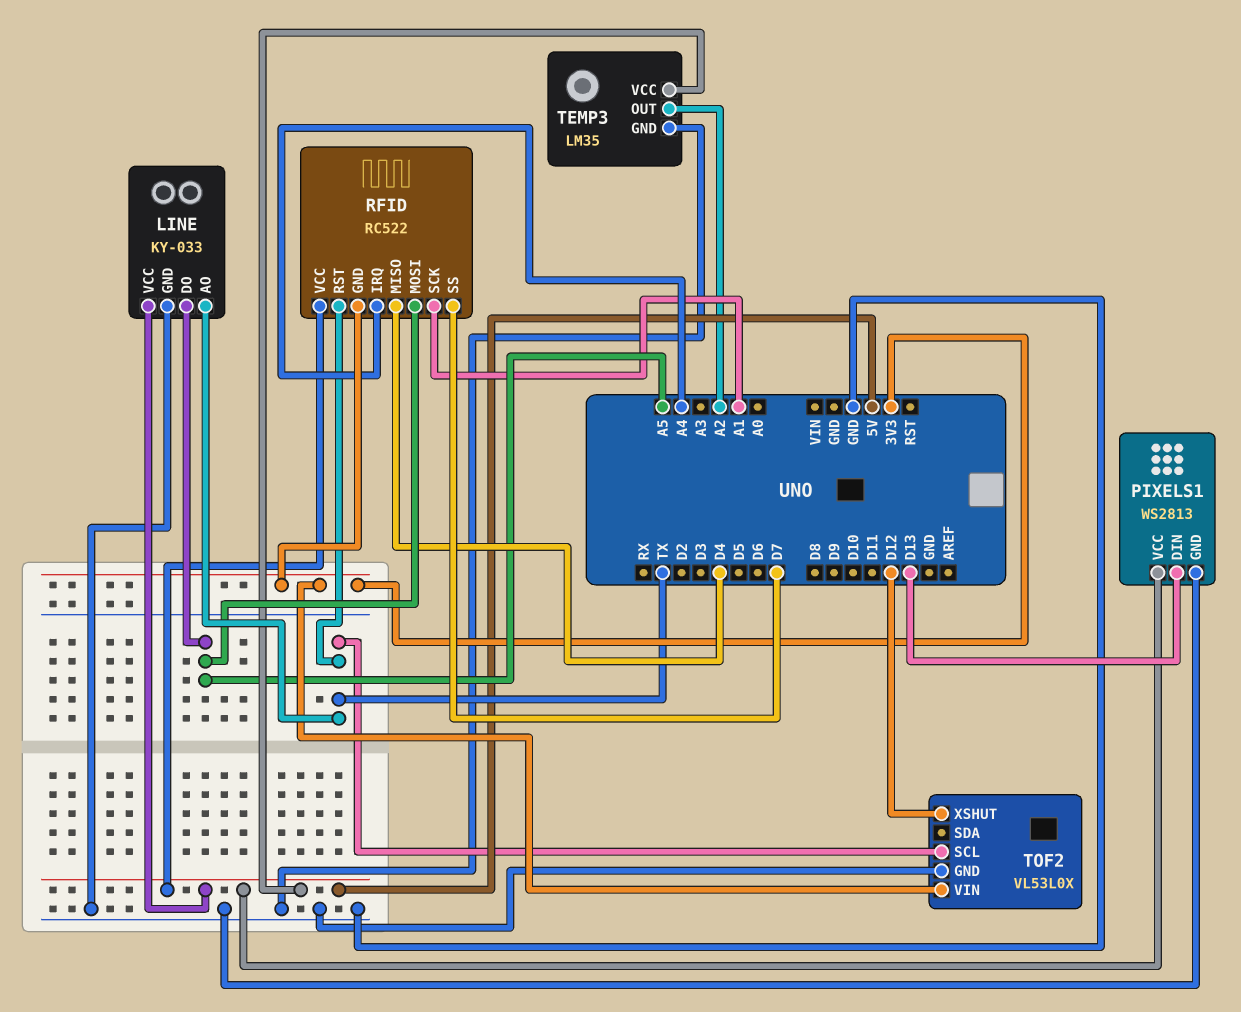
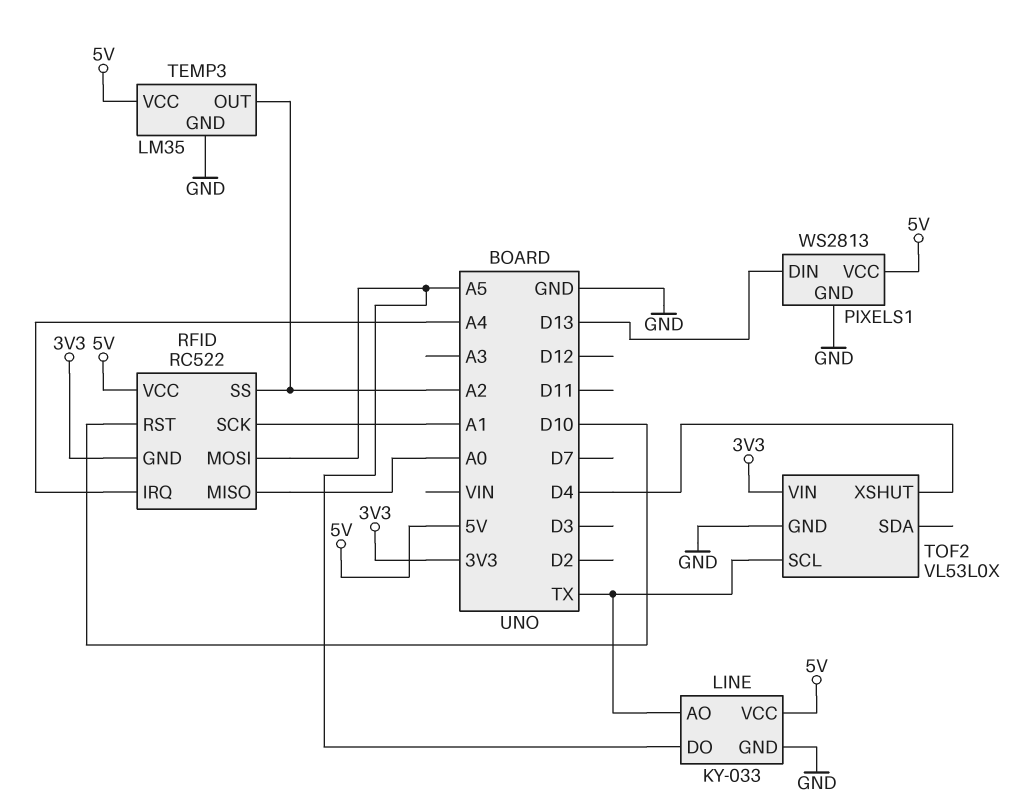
RFID pin MISO: D4 -> A0
RFID pin RST: TX -> D10
RFID pin SS: D7 -> A2
TOF2 pin XSHUT: D12 -> D4

